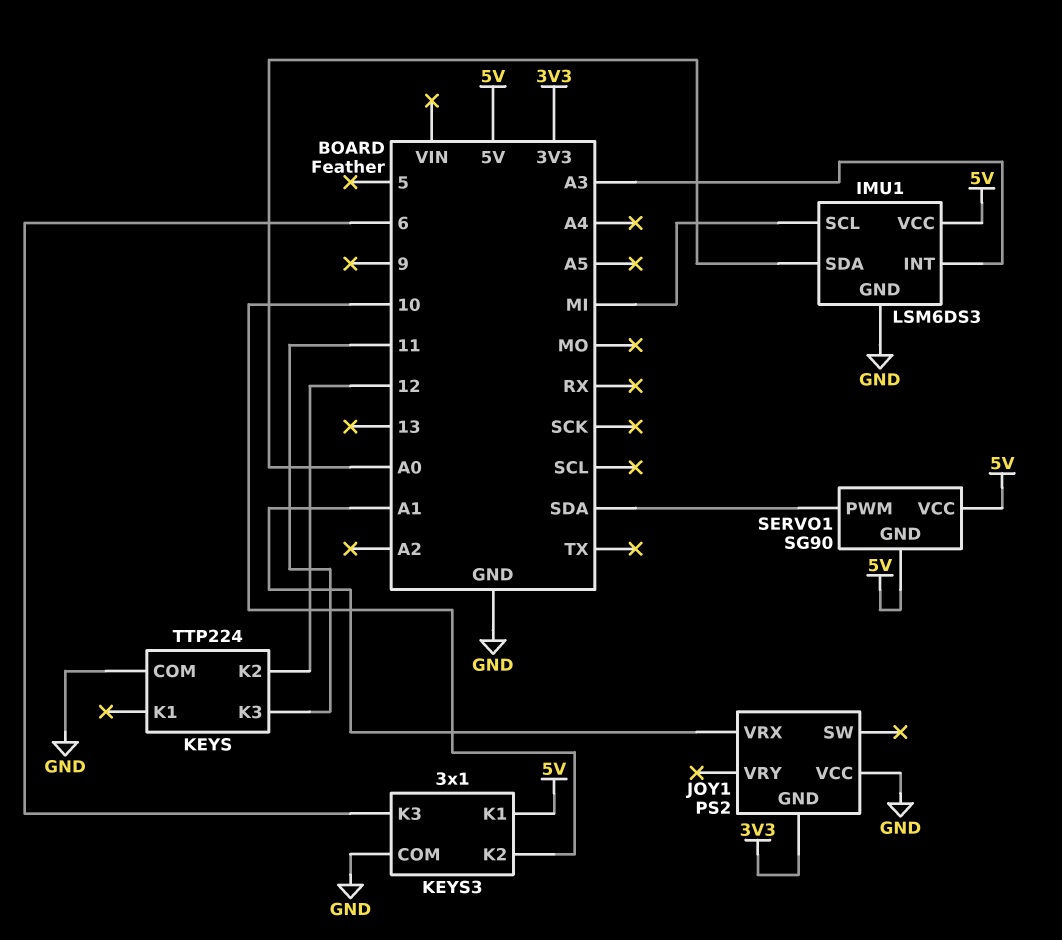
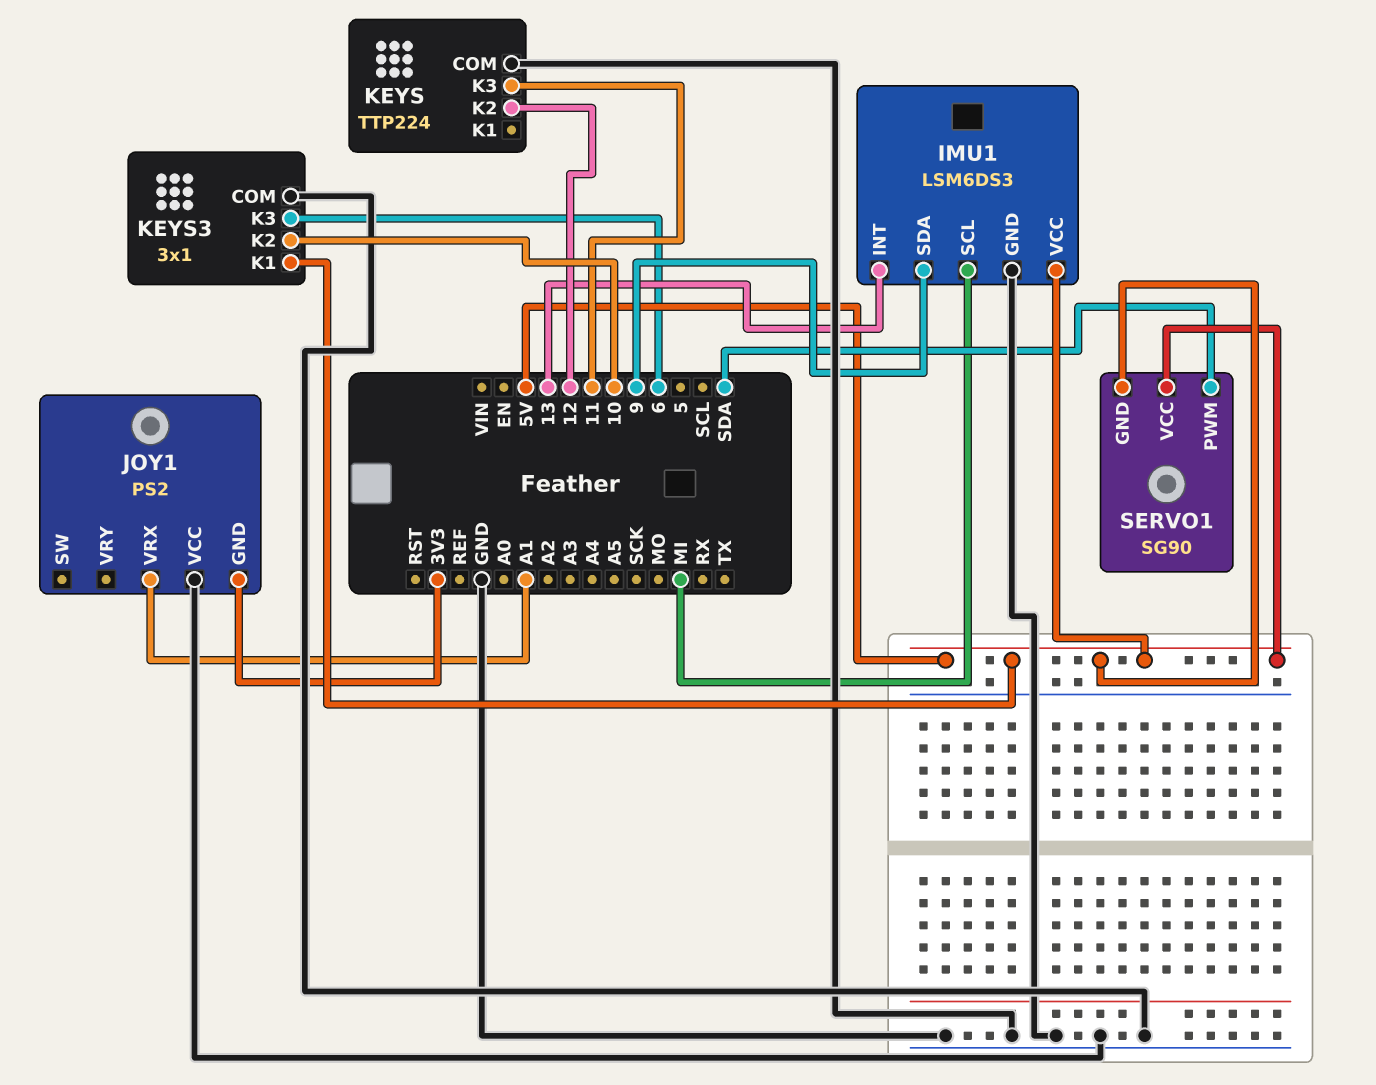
IMU1 pin INT: A3 -> 13
IMU1 pin SDA: A0 -> 9

